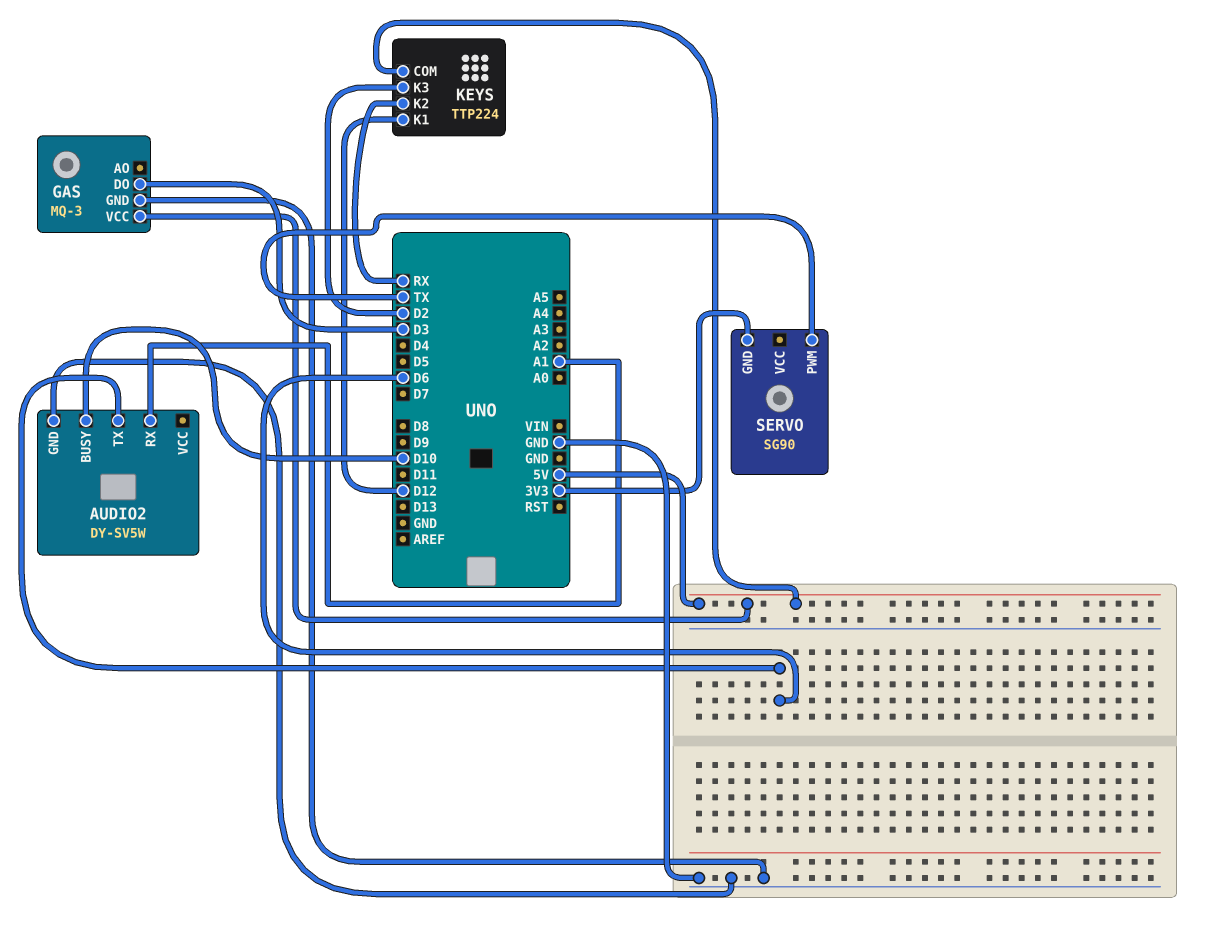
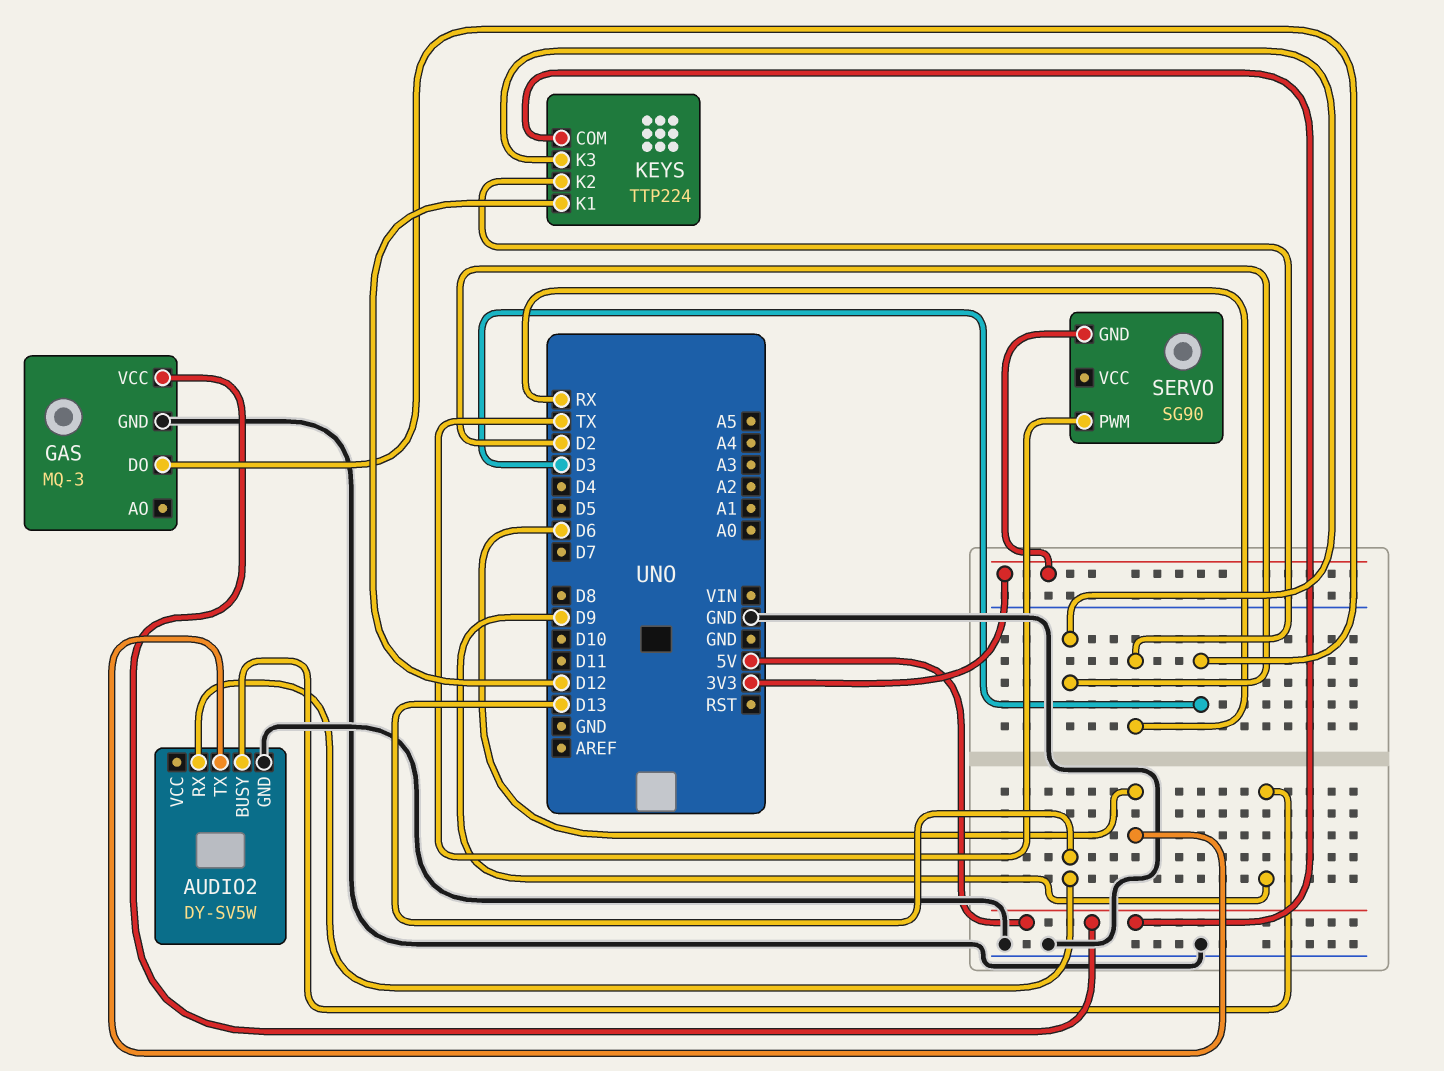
AUDIO2 pin BUSY: D10 -> D9
AUDIO2 pin RX: A1 -> D13

